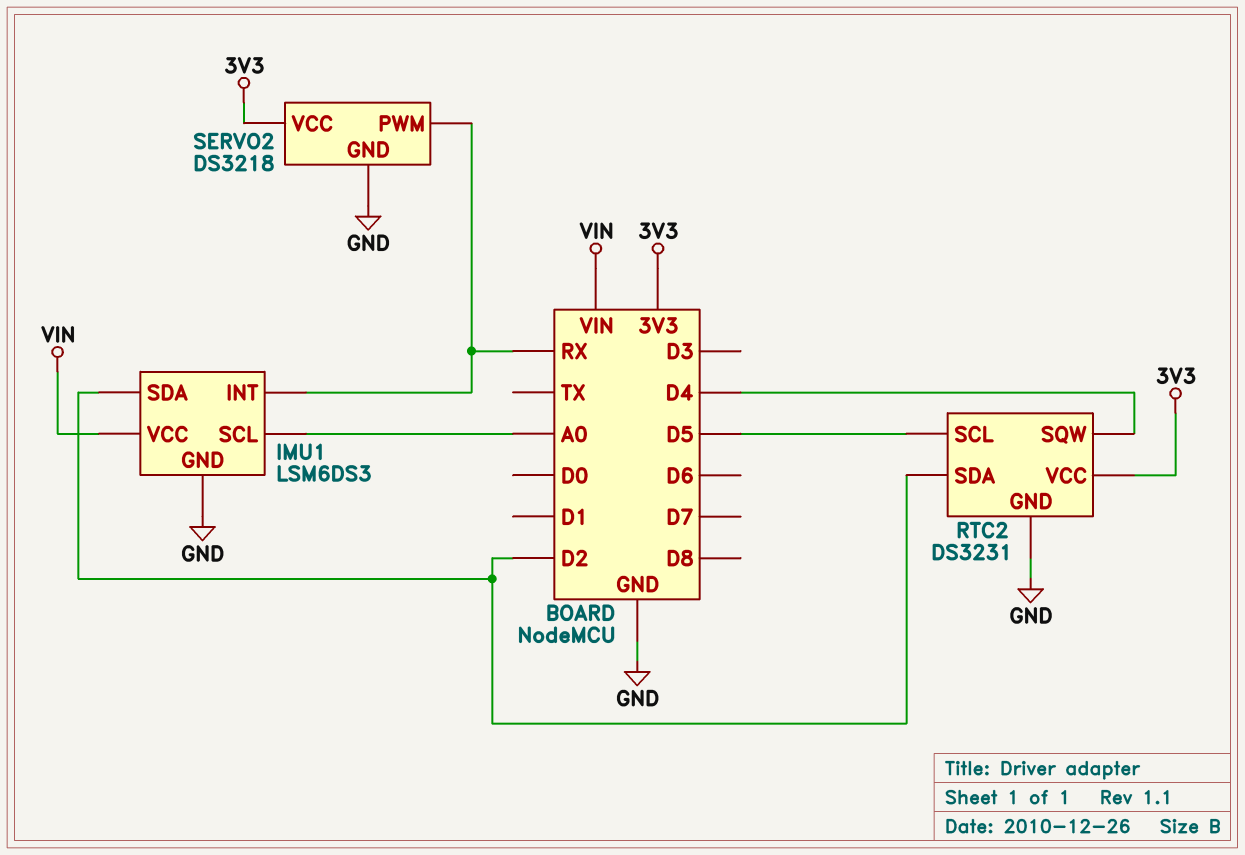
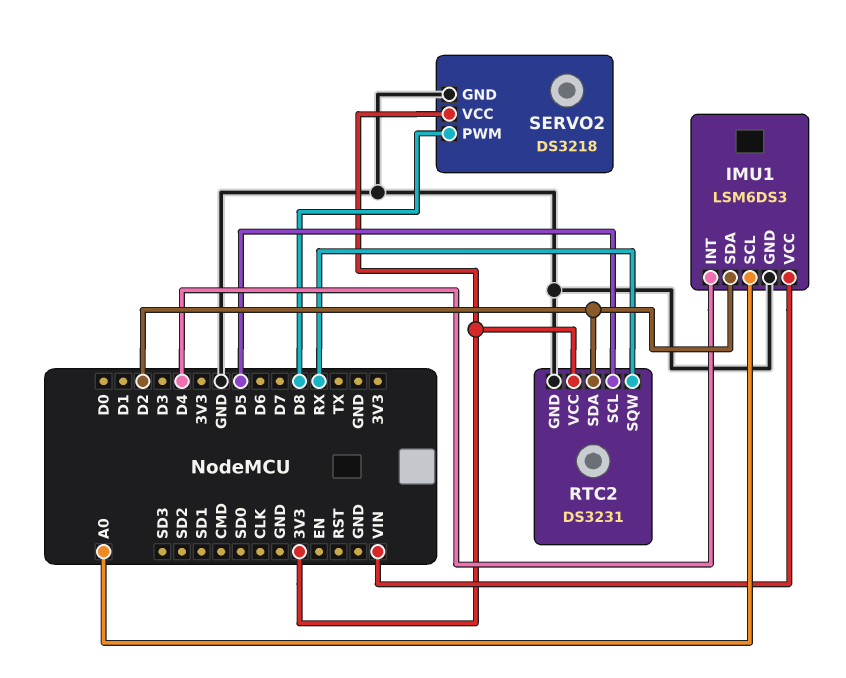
IMU1 pin INT: RX -> D4
RTC2 pin SQW: D4 -> RX
SERVO2 pin PWM: RX -> D8

